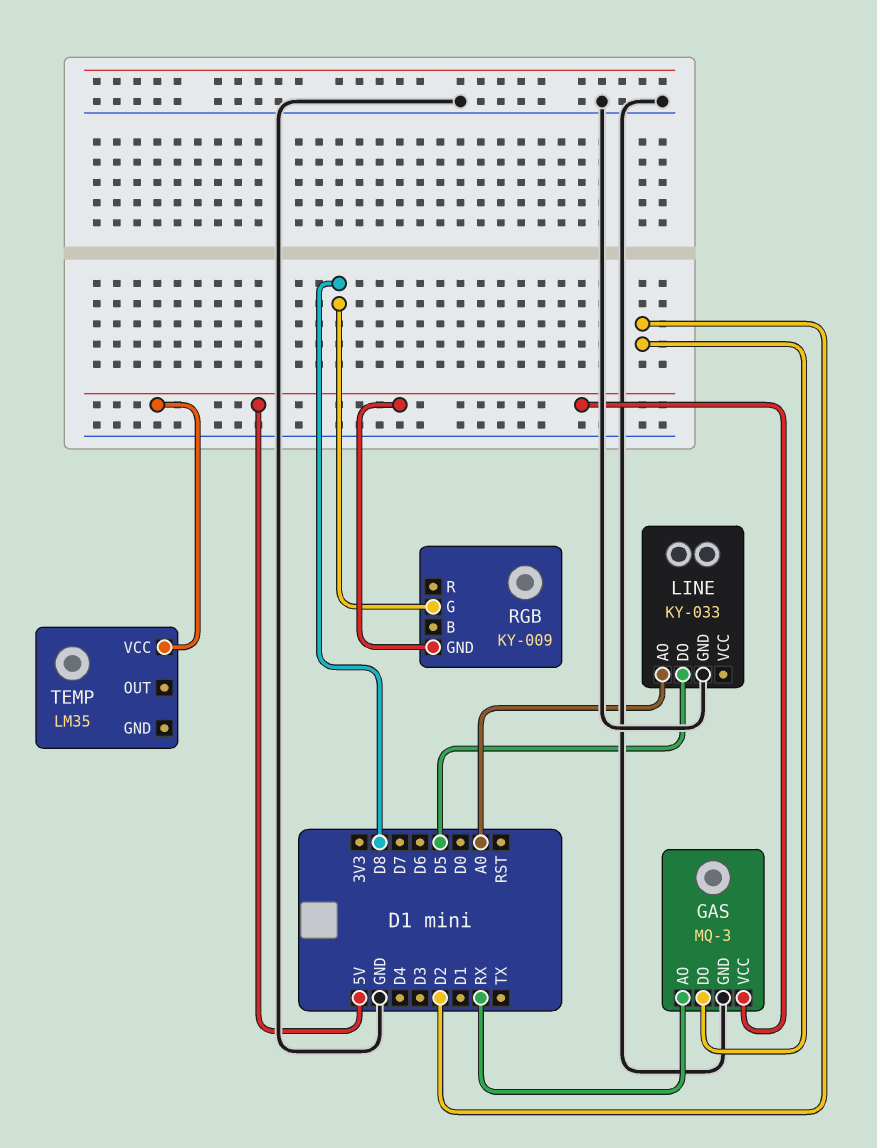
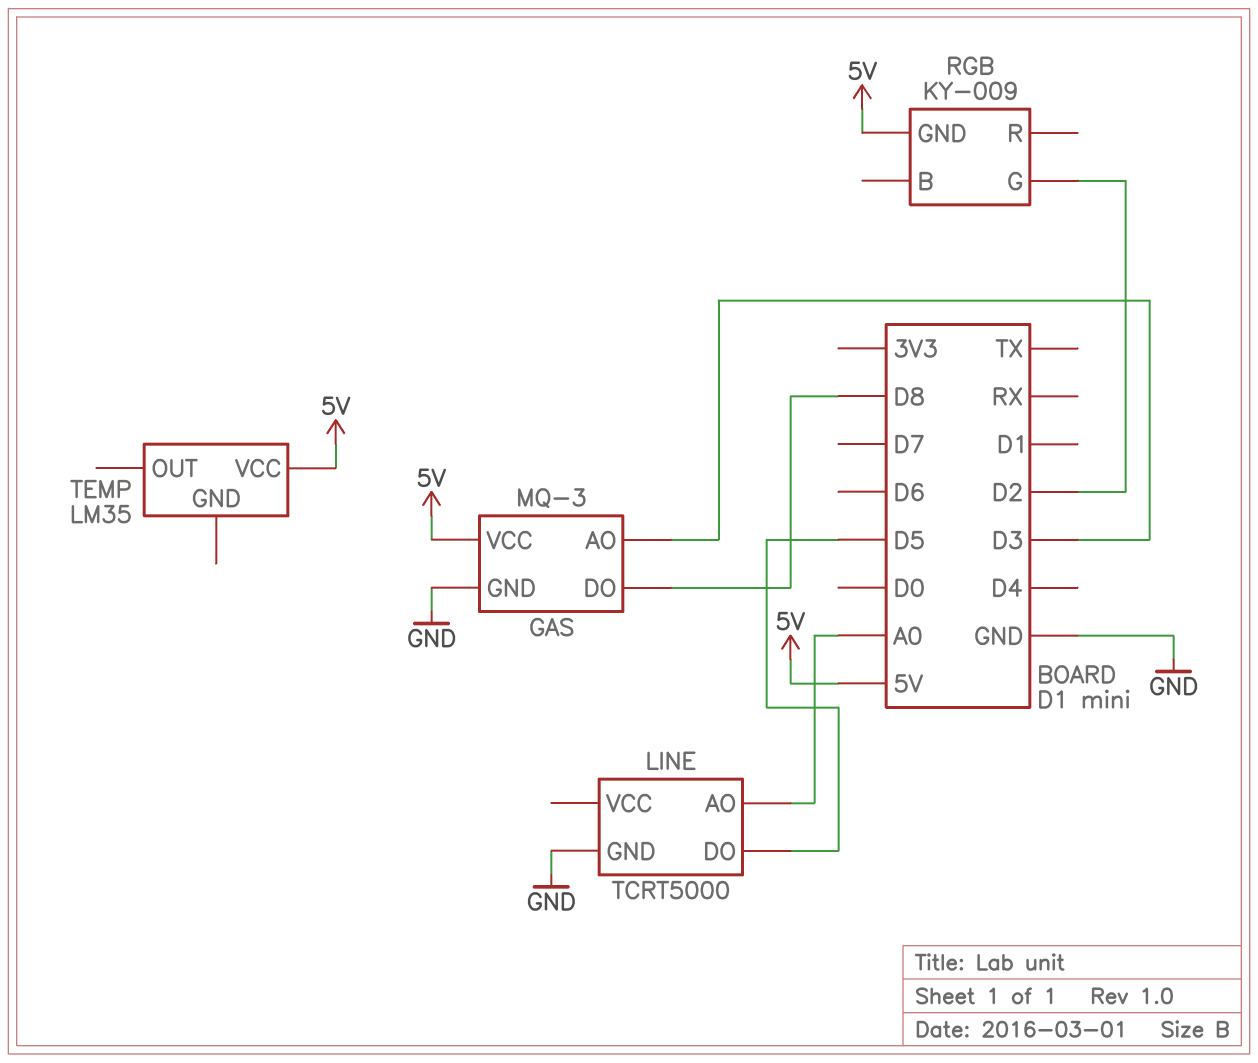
GAS pin AO: RX -> D3
GAS pin DO: D2 -> D8
LINE: KY-033 -> TCRT5000
RGB pin G: D8 -> D2

